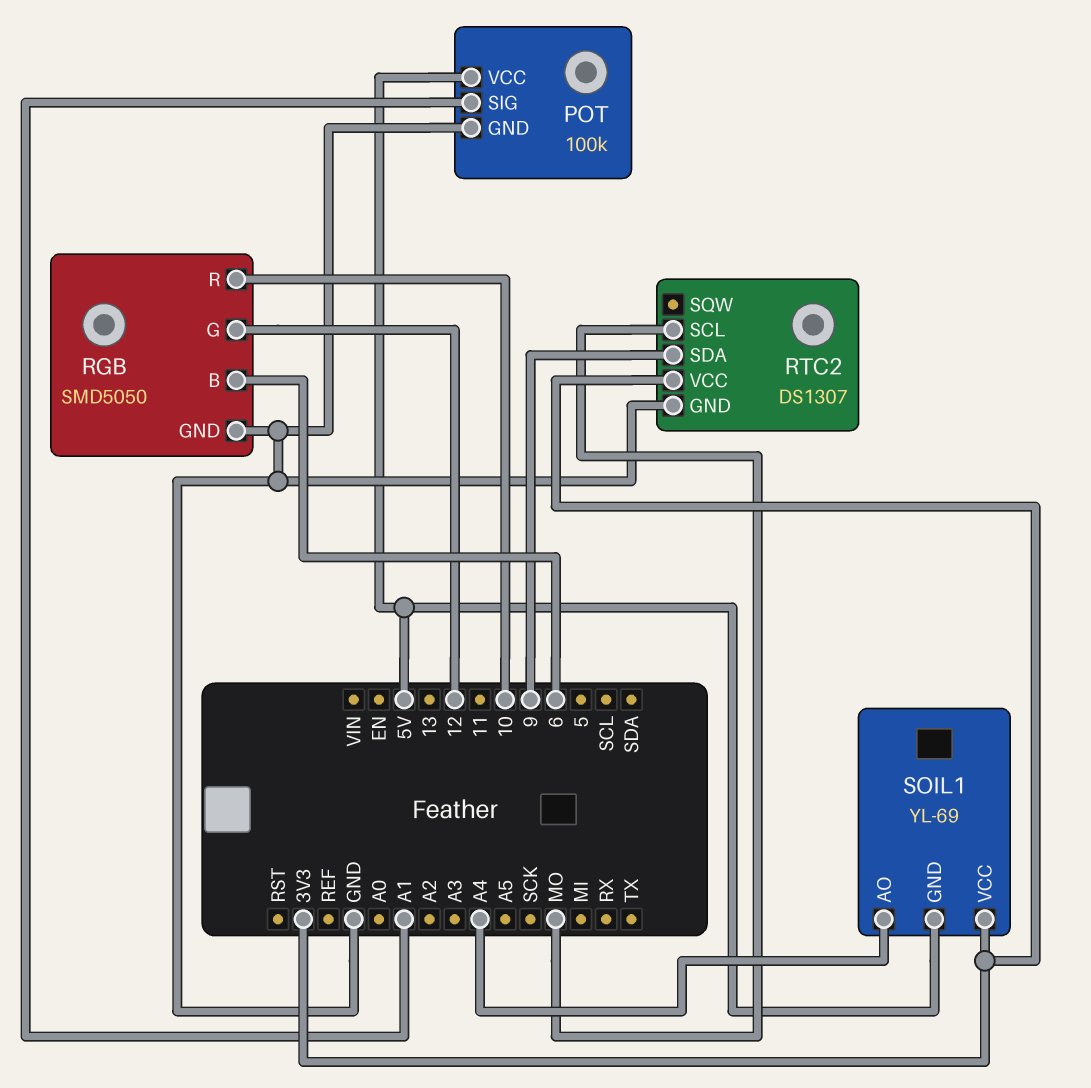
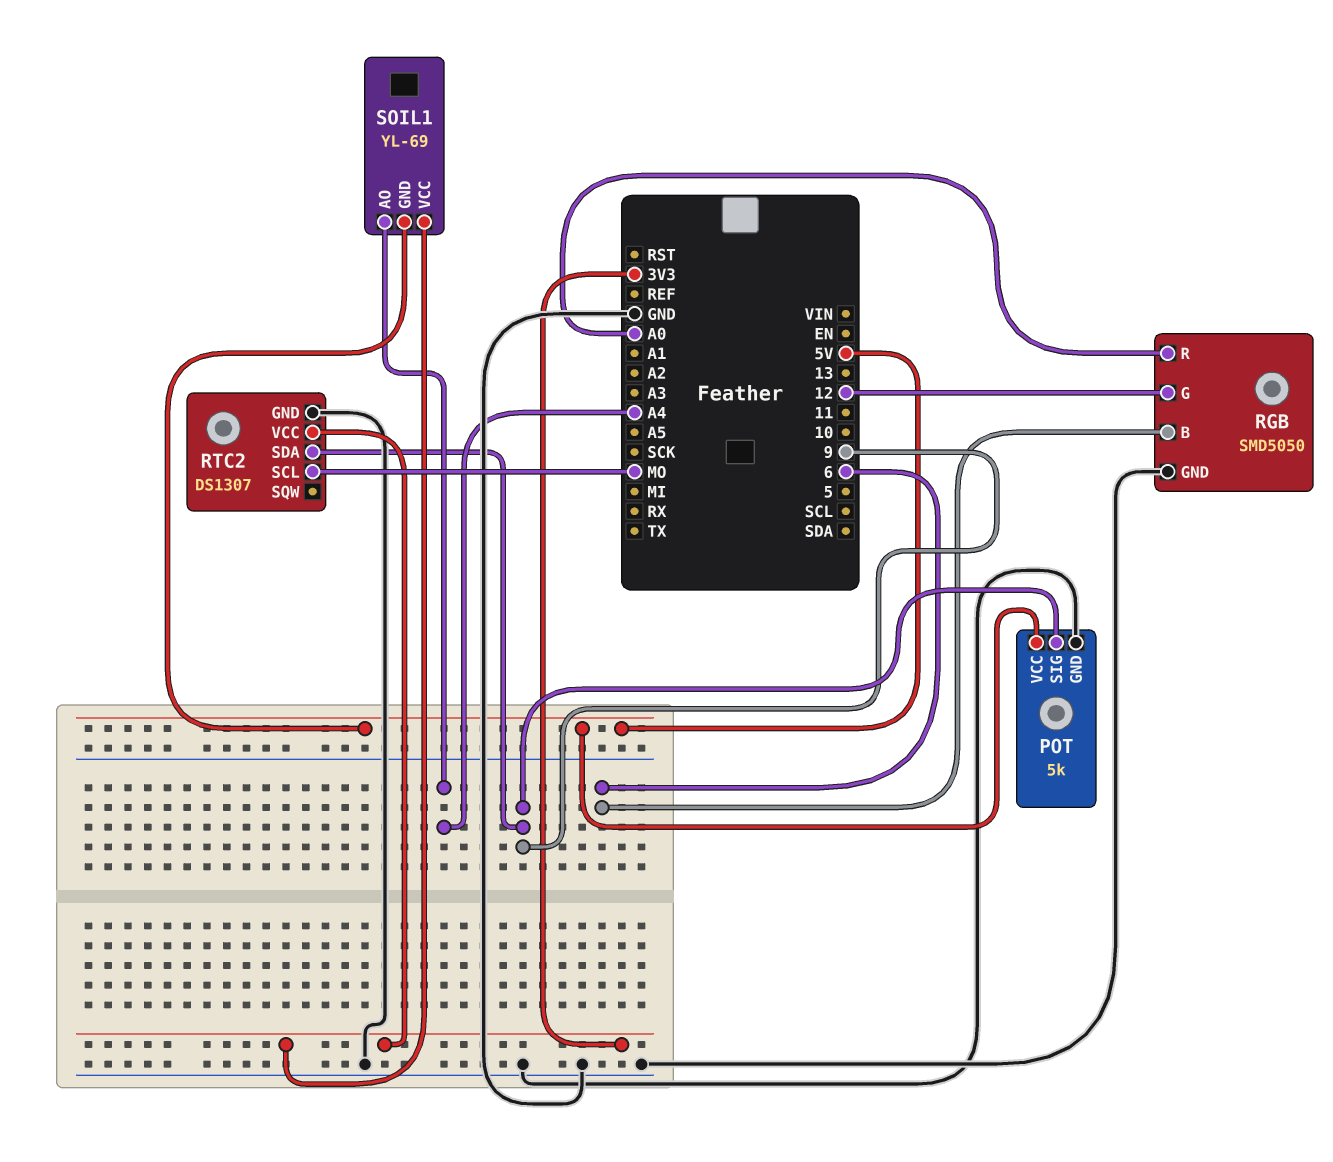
POT: 100k -> 5k
POT pin SIG: A1 -> 9
RGB pin R: 10 -> A0

